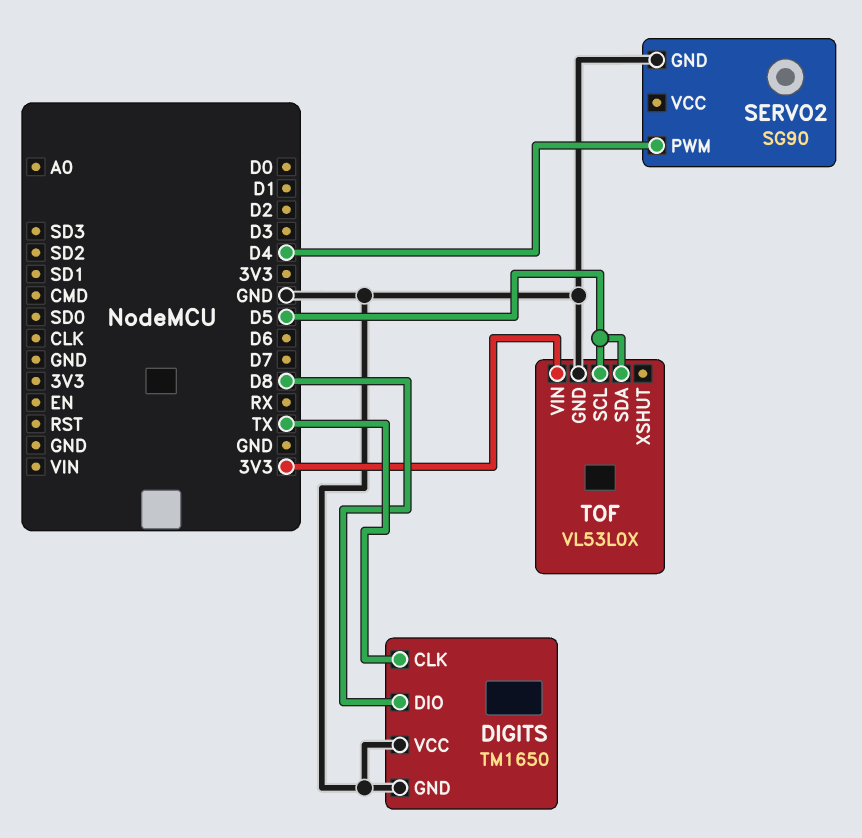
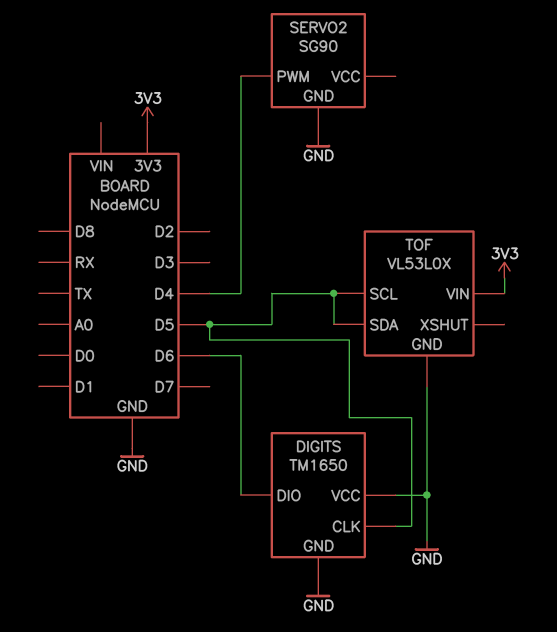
DIGITS pin CLK: TX -> D5
DIGITS pin DIO: D8 -> D6

